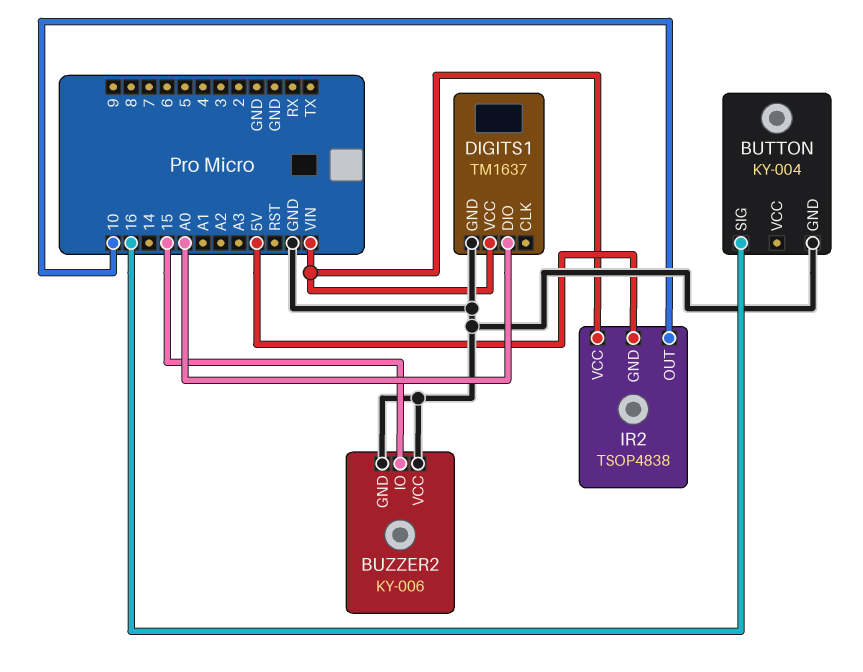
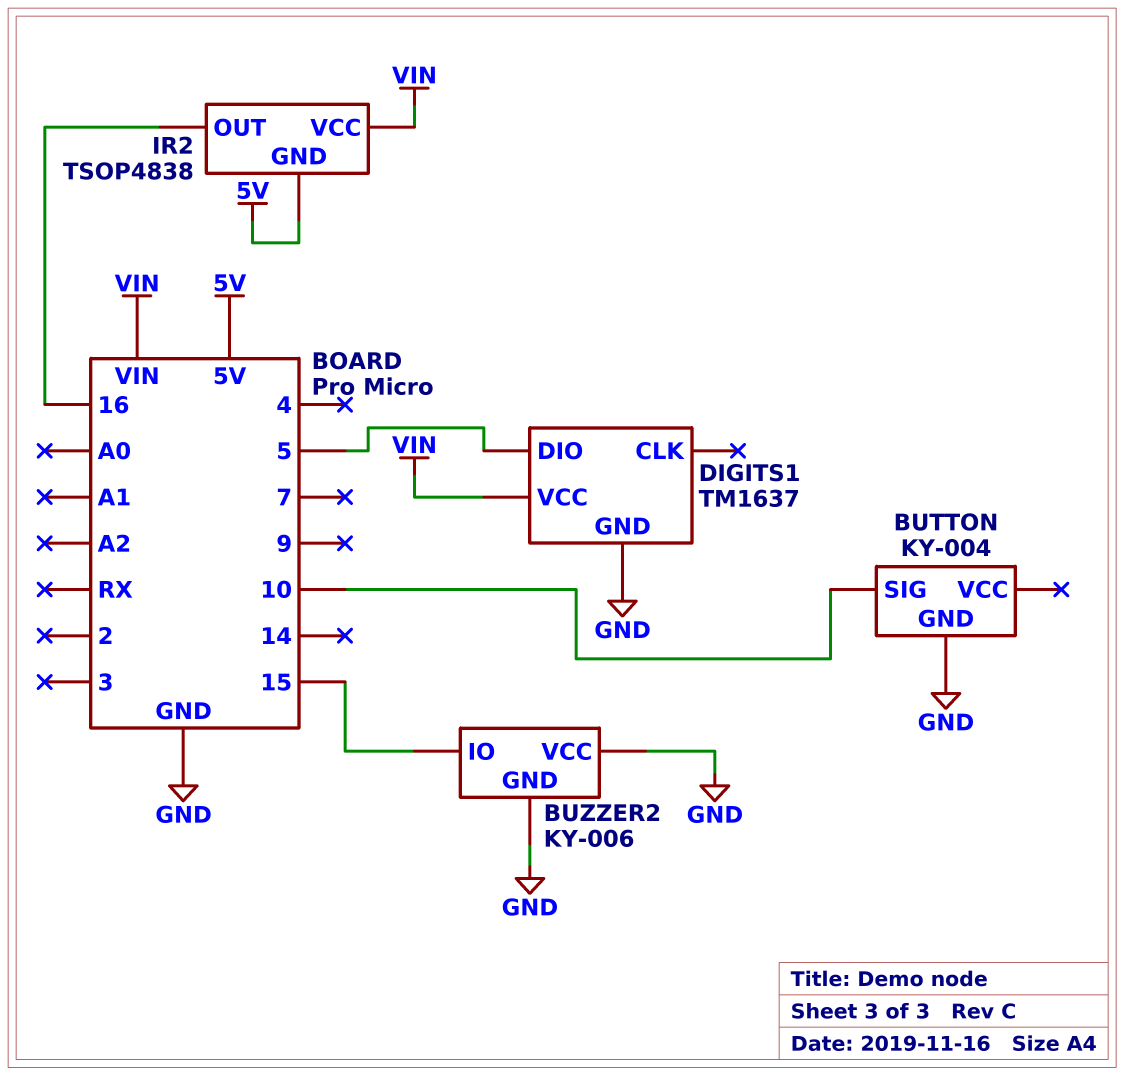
BUTTON pin SIG: 16 -> 10
DIGITS1 pin DIO: A0 -> 5
IR2 pin OUT: 10 -> 16

